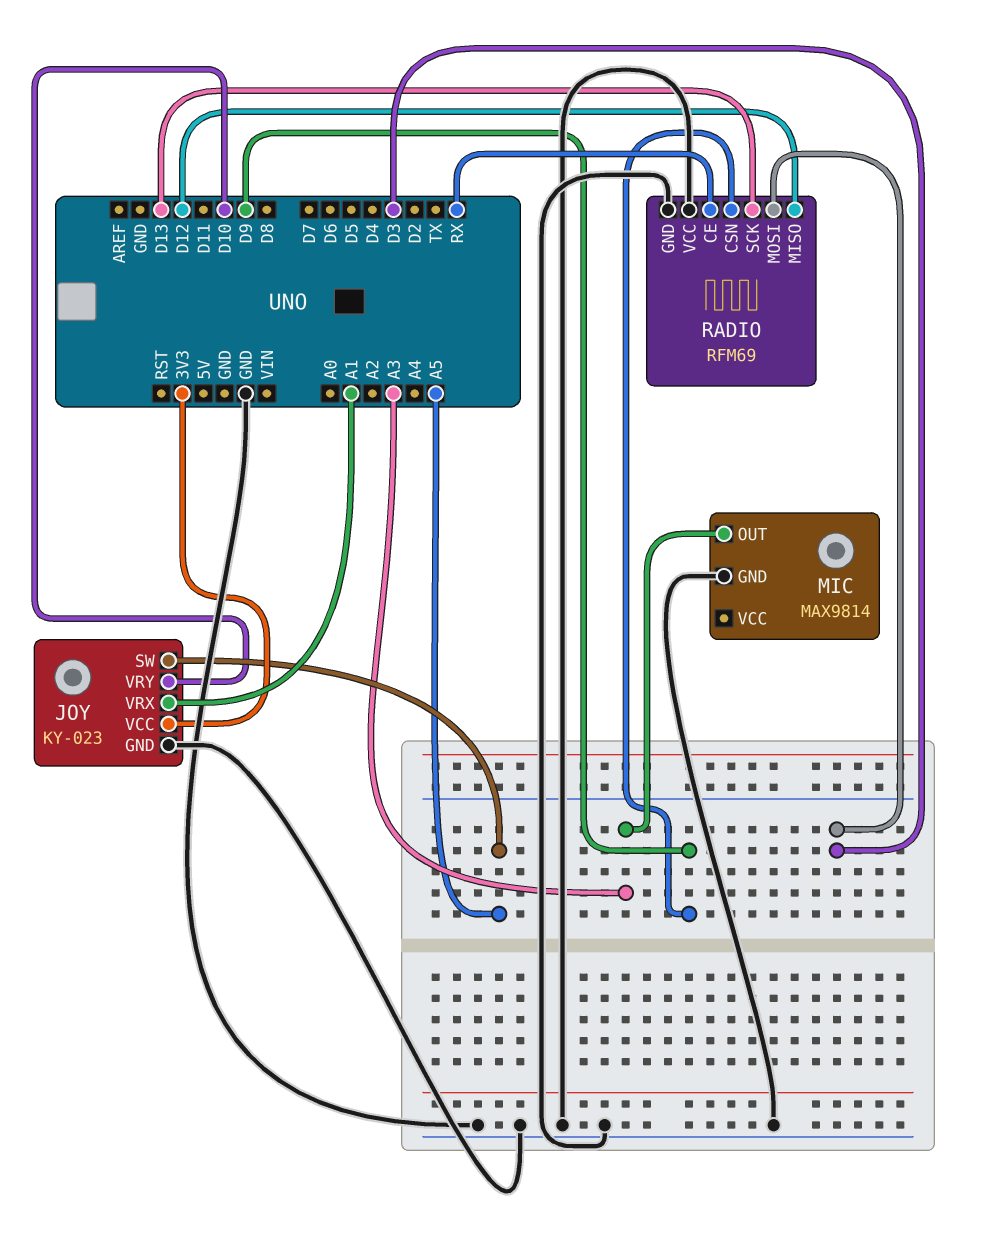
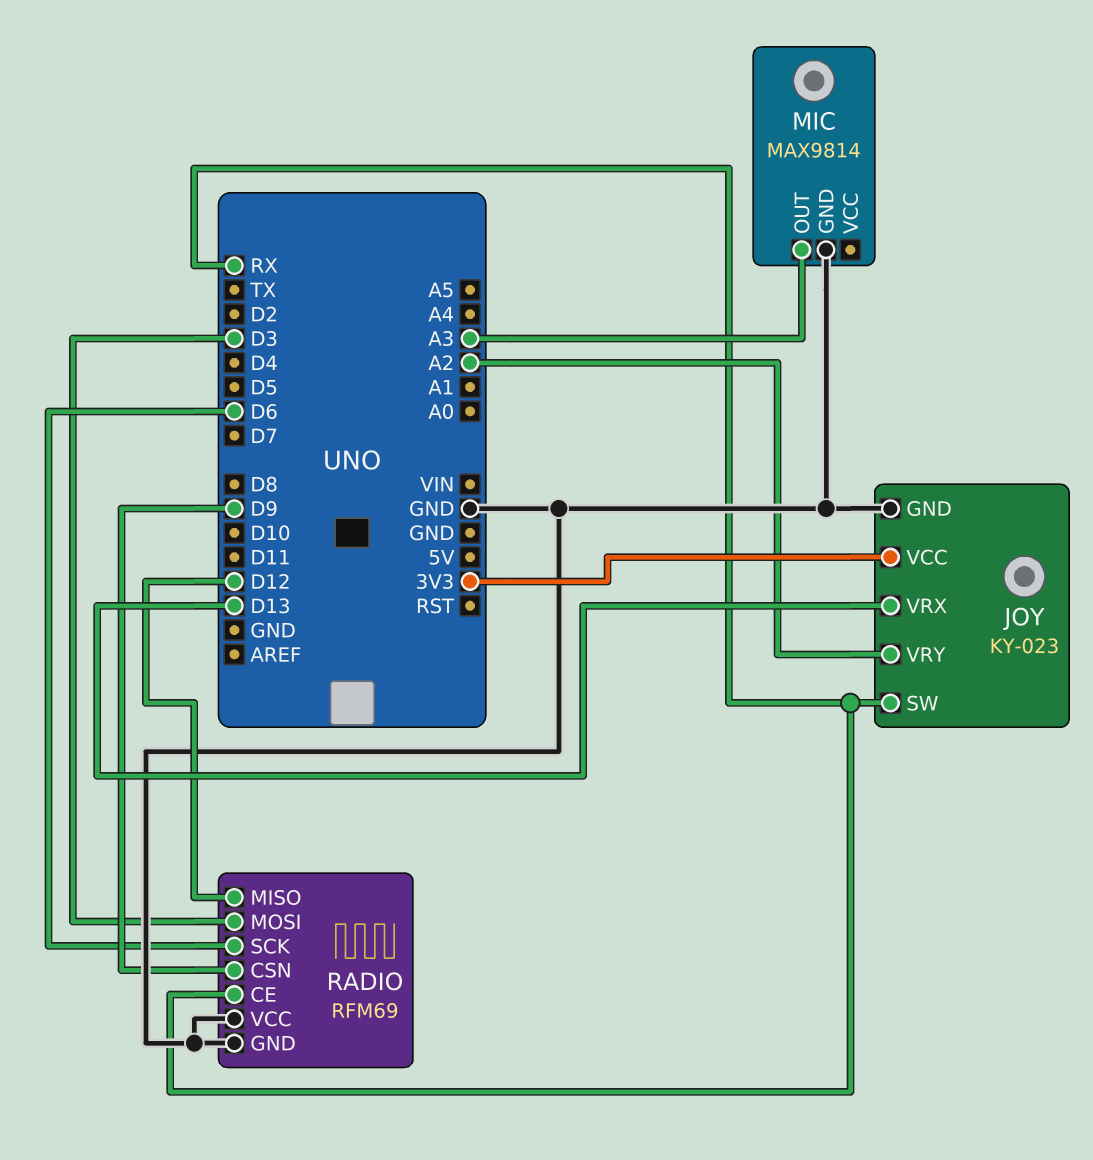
JOY pin SW: A5 -> RX
JOY pin VRX: A1 -> D13
JOY pin VRY: D10 -> A2
RADIO pin SCK: D13 -> D6

